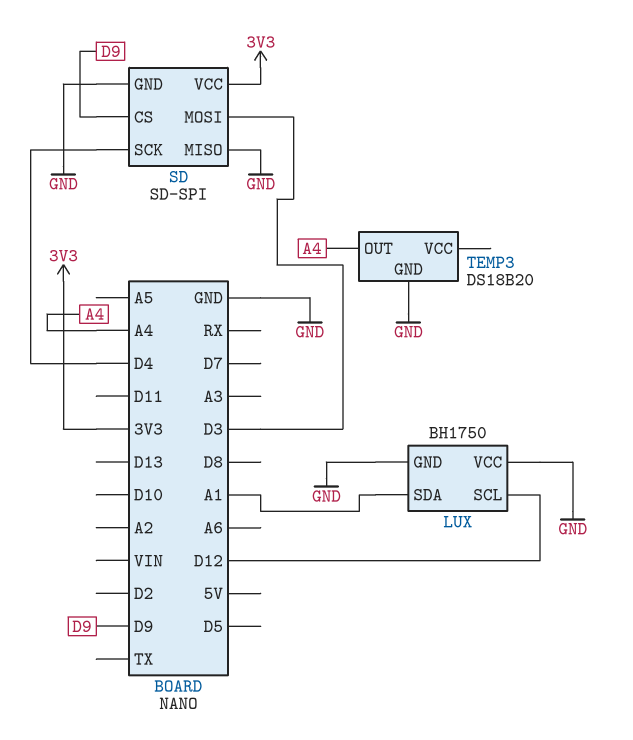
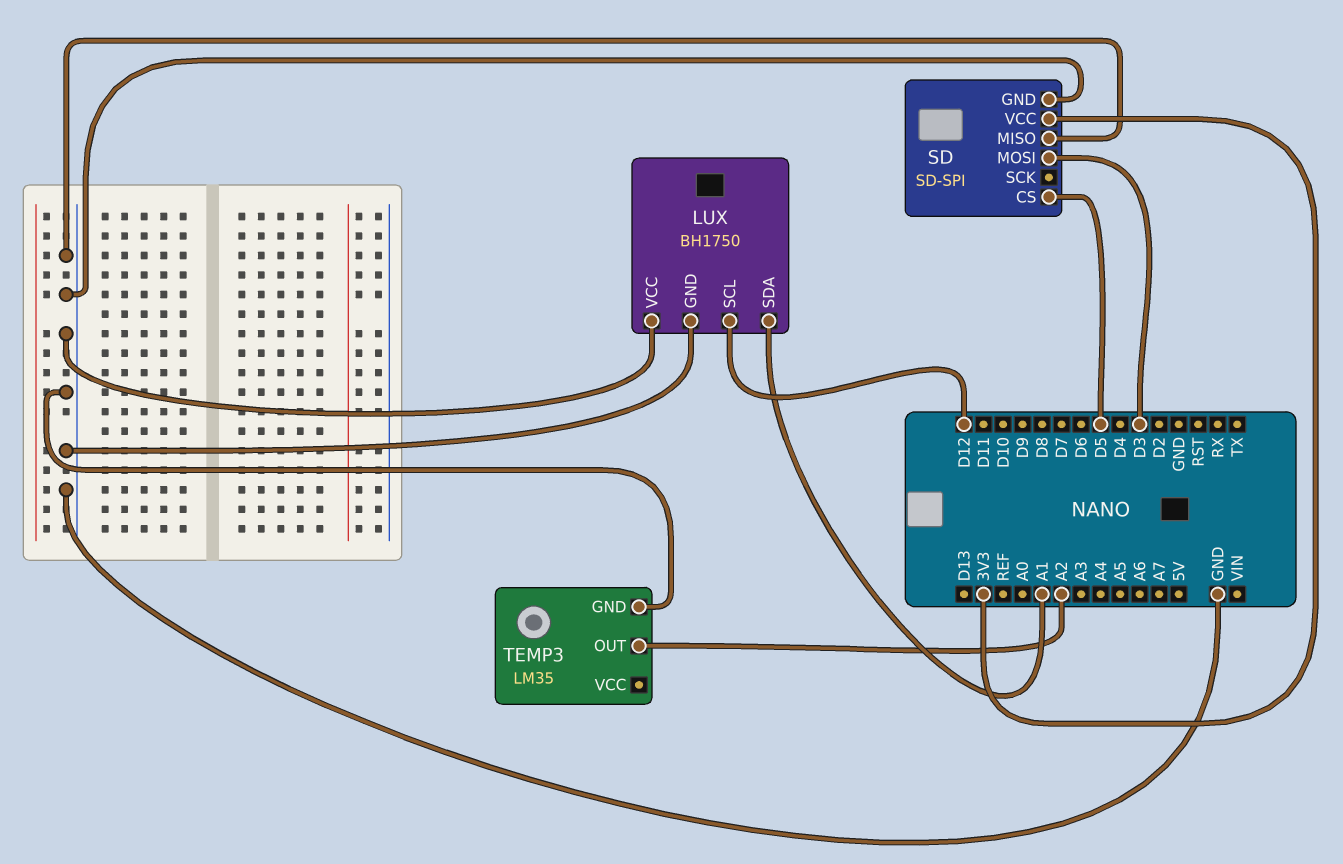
SD pin CS: D9 -> D5
SD pin SCK: D4 -> none
TEMP3: DS18B20 -> LM35
TEMP3 pin OUT: A4 -> A2

